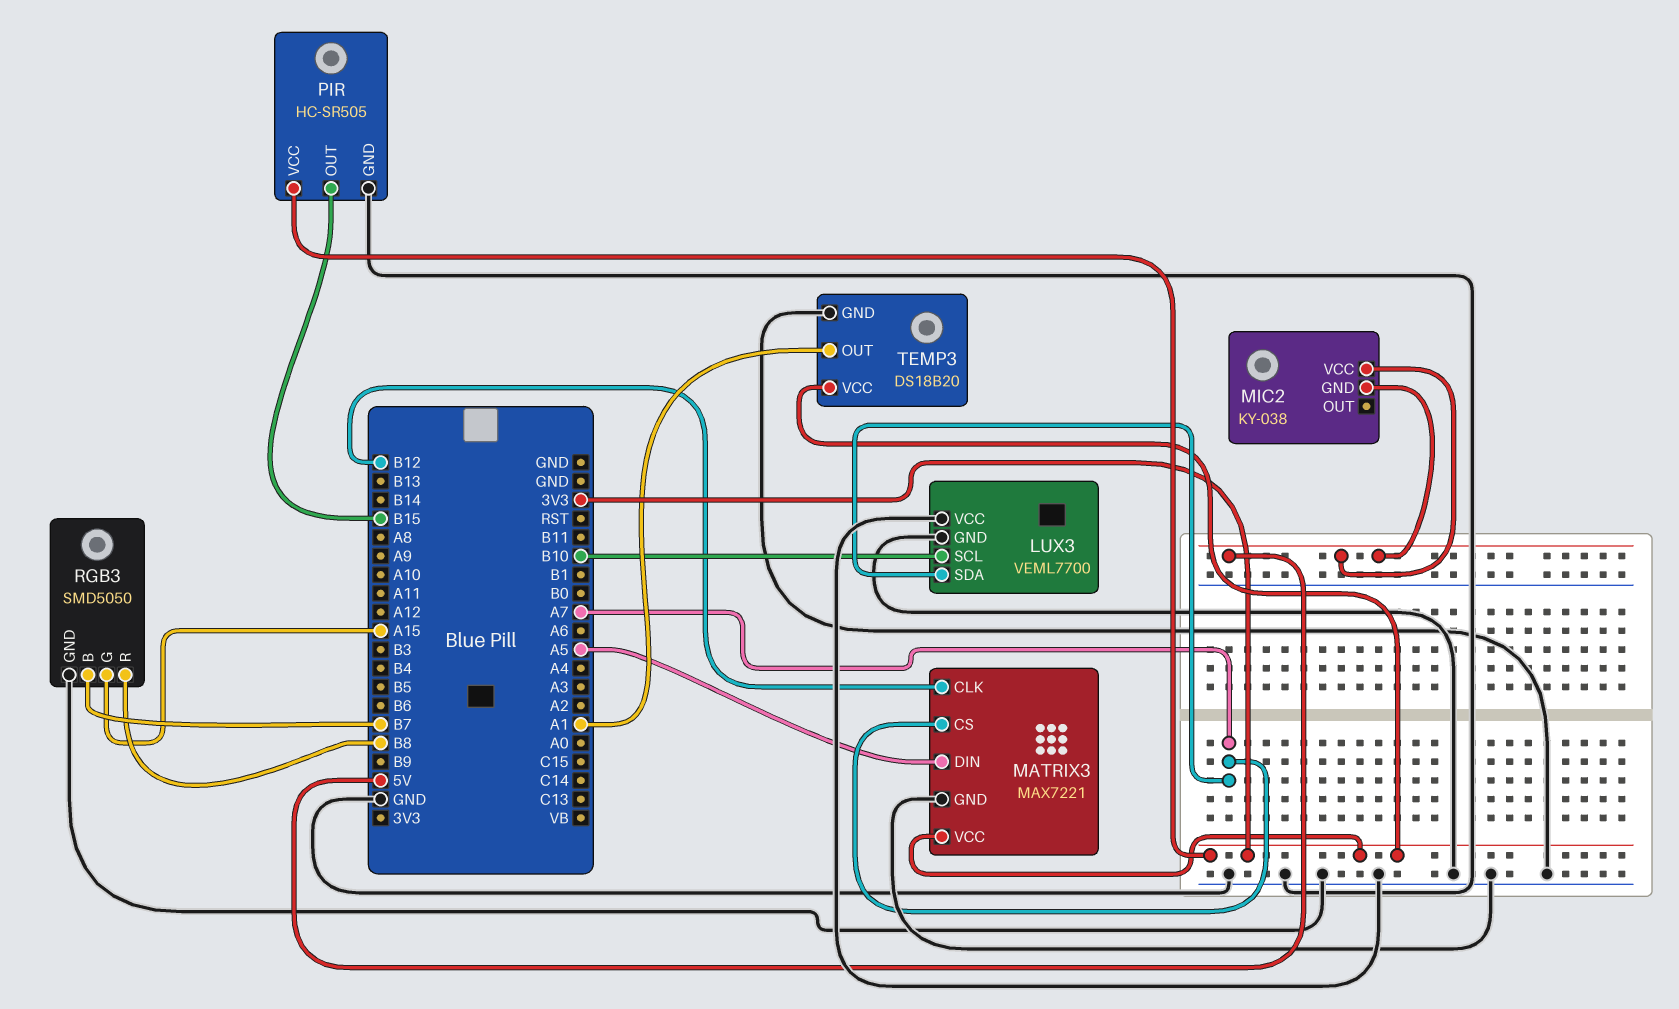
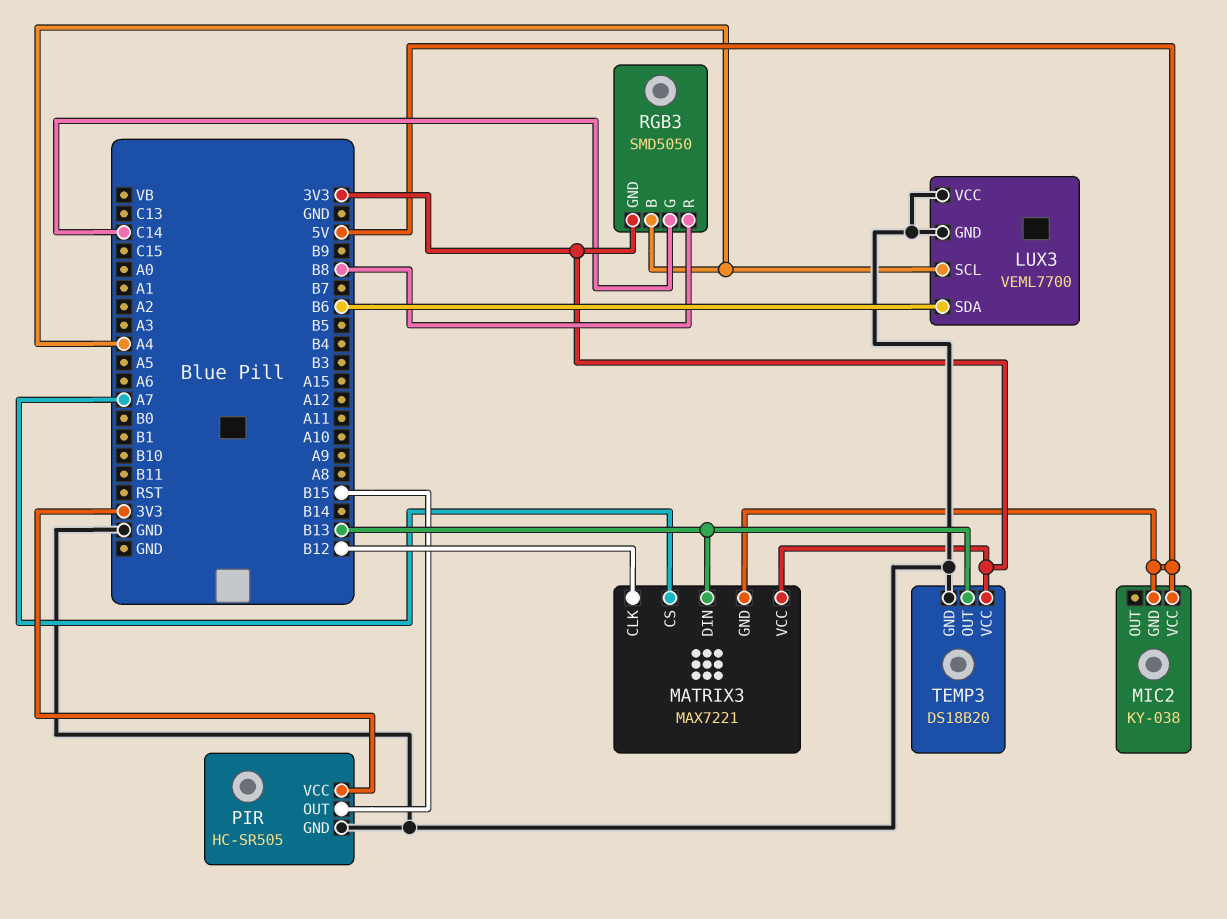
LUX3 pin SCL: B10 -> A4
LUX3 pin SDA: A7 -> B6
MATRIX3 pin DIN: A5 -> B13
MATRIX3 pin GND: GND -> 5V
RGB3 pin B: B7 -> A4
RGB3 pin G: A15 -> C14
RGB3 pin GND: GND -> 3V3
TEMP3 pin OUT: A1 -> B13

